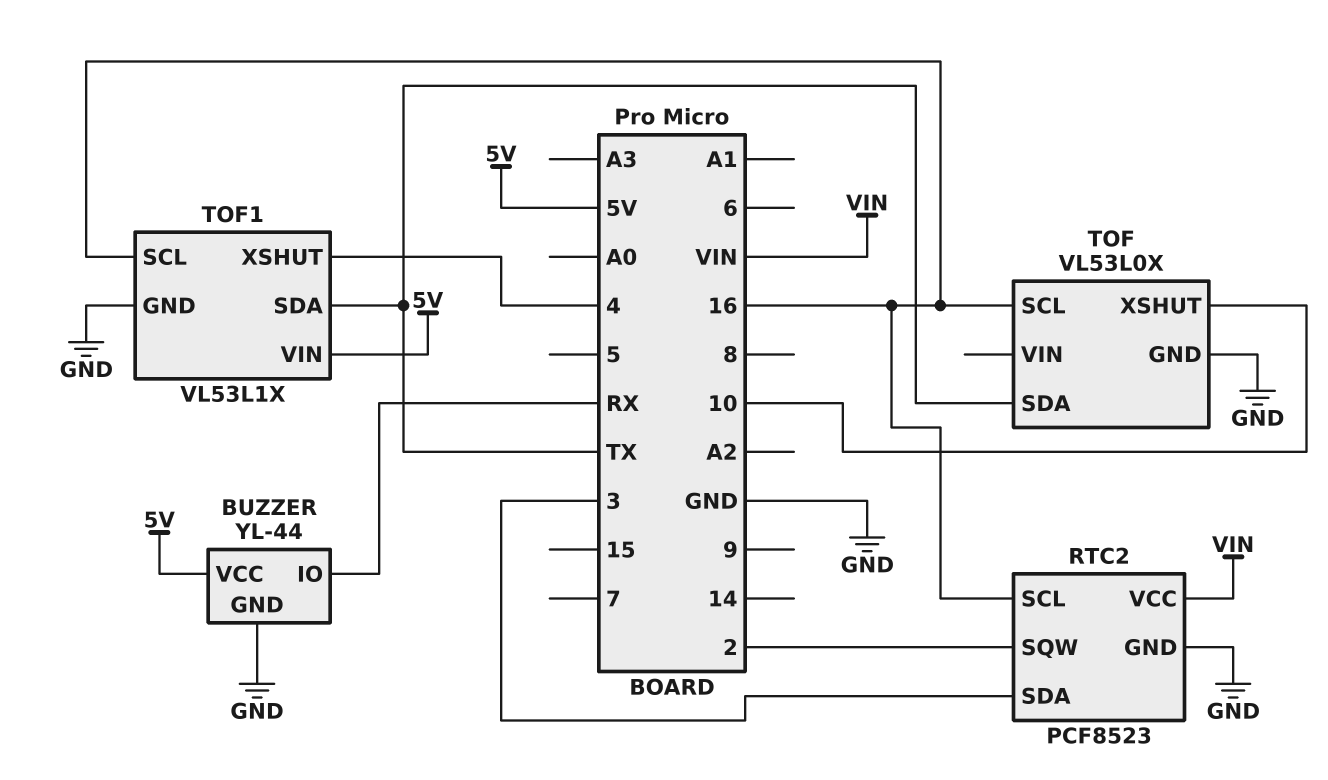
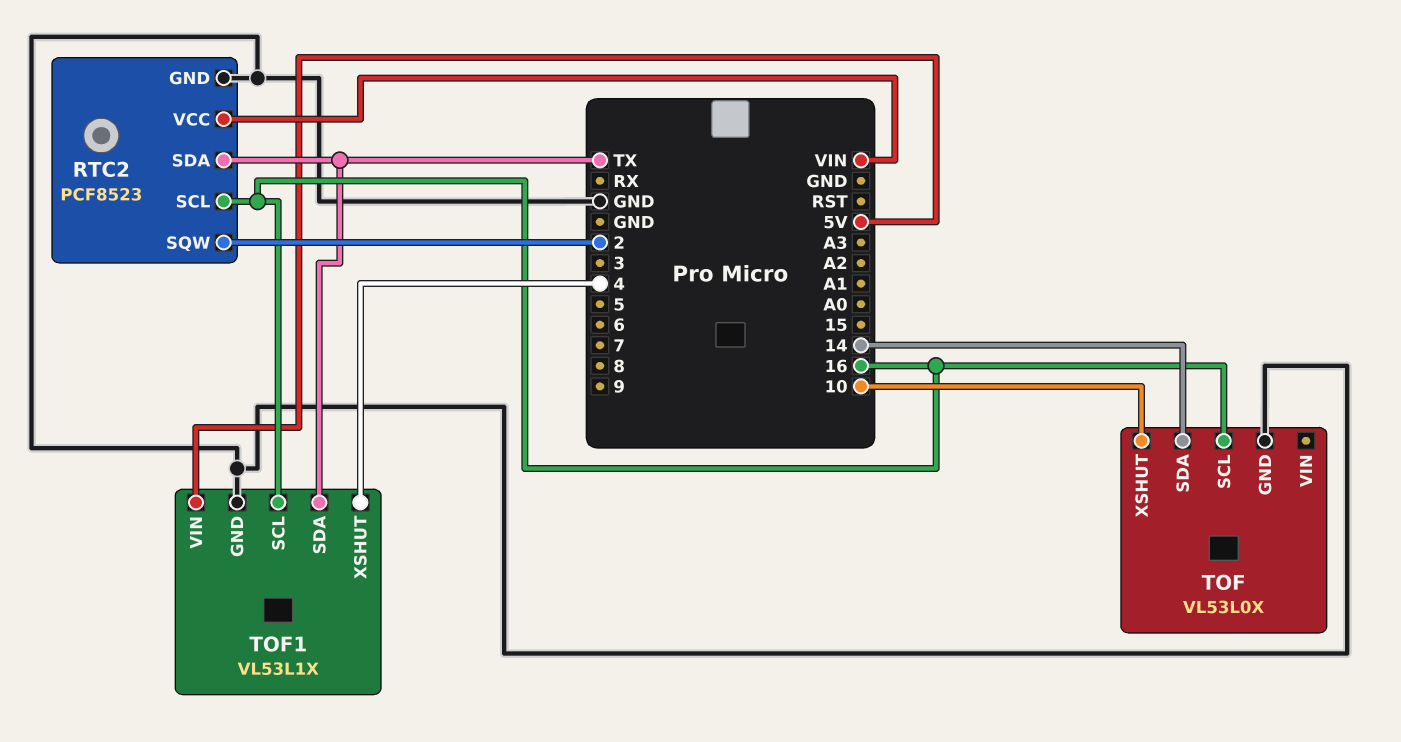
BUZZER: YL-44 -> none
BUZZER pin GND: GND -> none
BUZZER pin IO: RX -> none
BUZZER pin VCC: 5V -> none
RTC2 pin SDA: 3 -> TX
TOF pin SDA: TX -> 14

